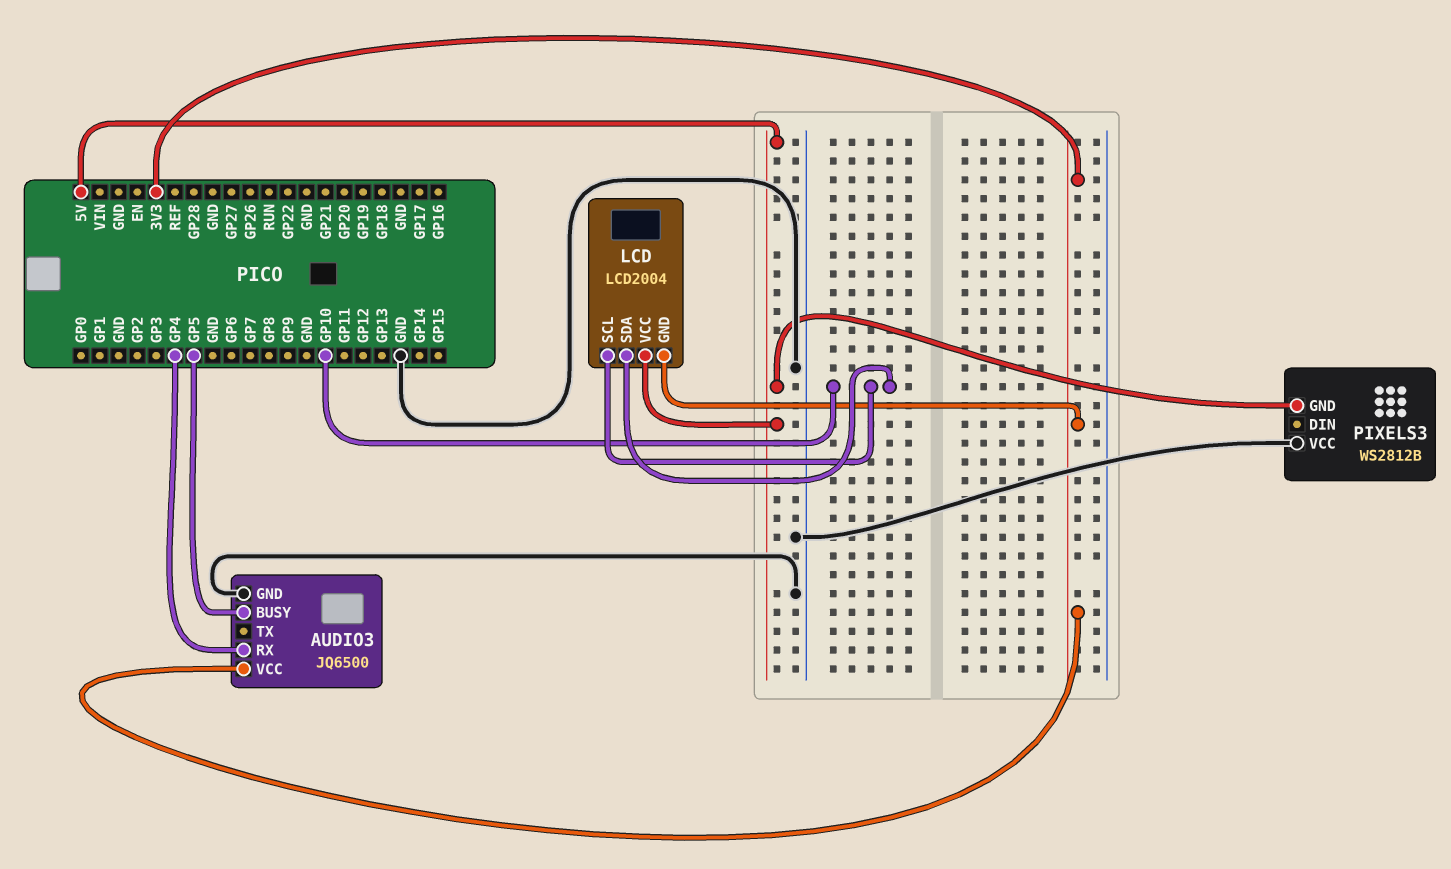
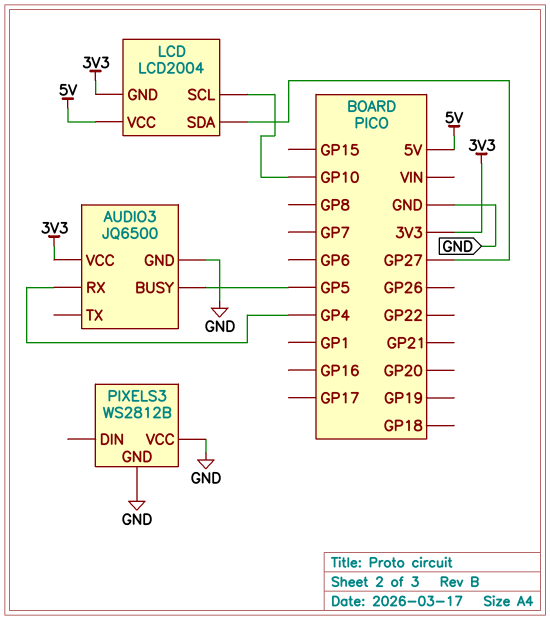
LCD pin SDA: GP10 -> GP27
PIXELS3 pin GND: 5V -> GND

